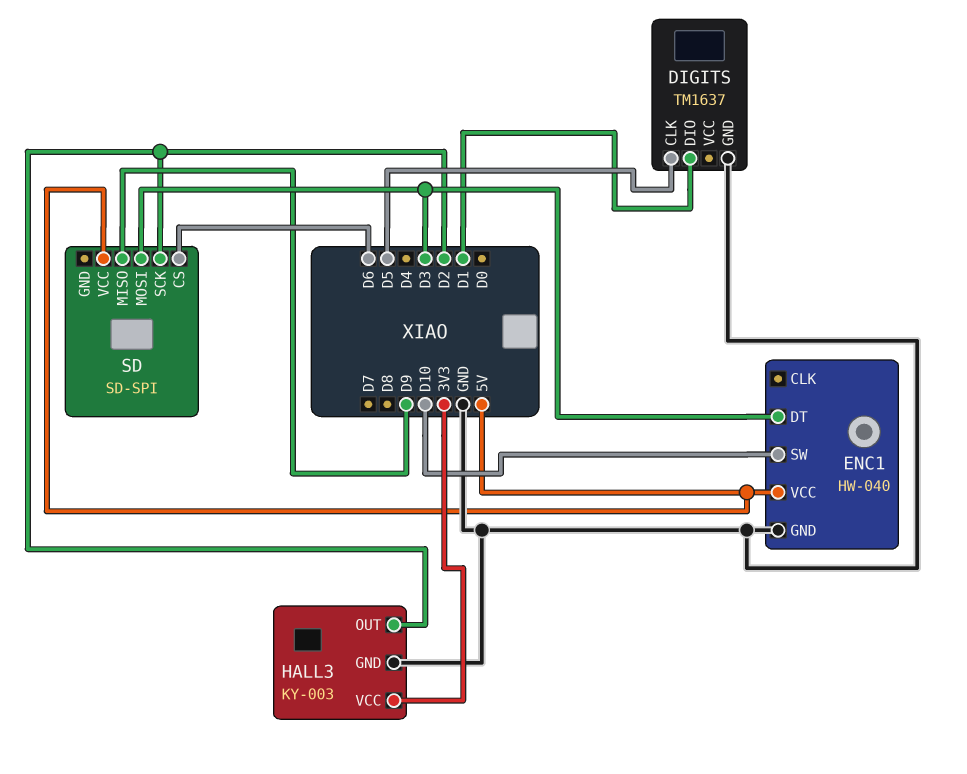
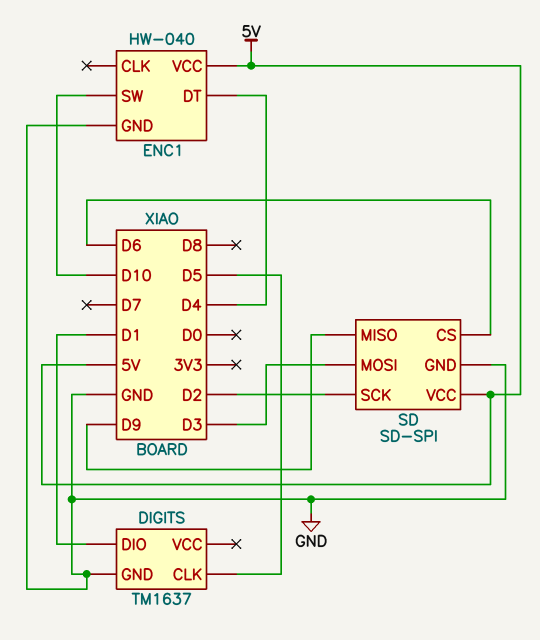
ENC1 pin DT: D3 -> D4
HALL3: KY-003 -> none
HALL3 pin GND: GND -> none
HALL3 pin OUT: D2 -> none
HALL3 pin VCC: 3V3 -> none
SD pin GND: none -> GND

